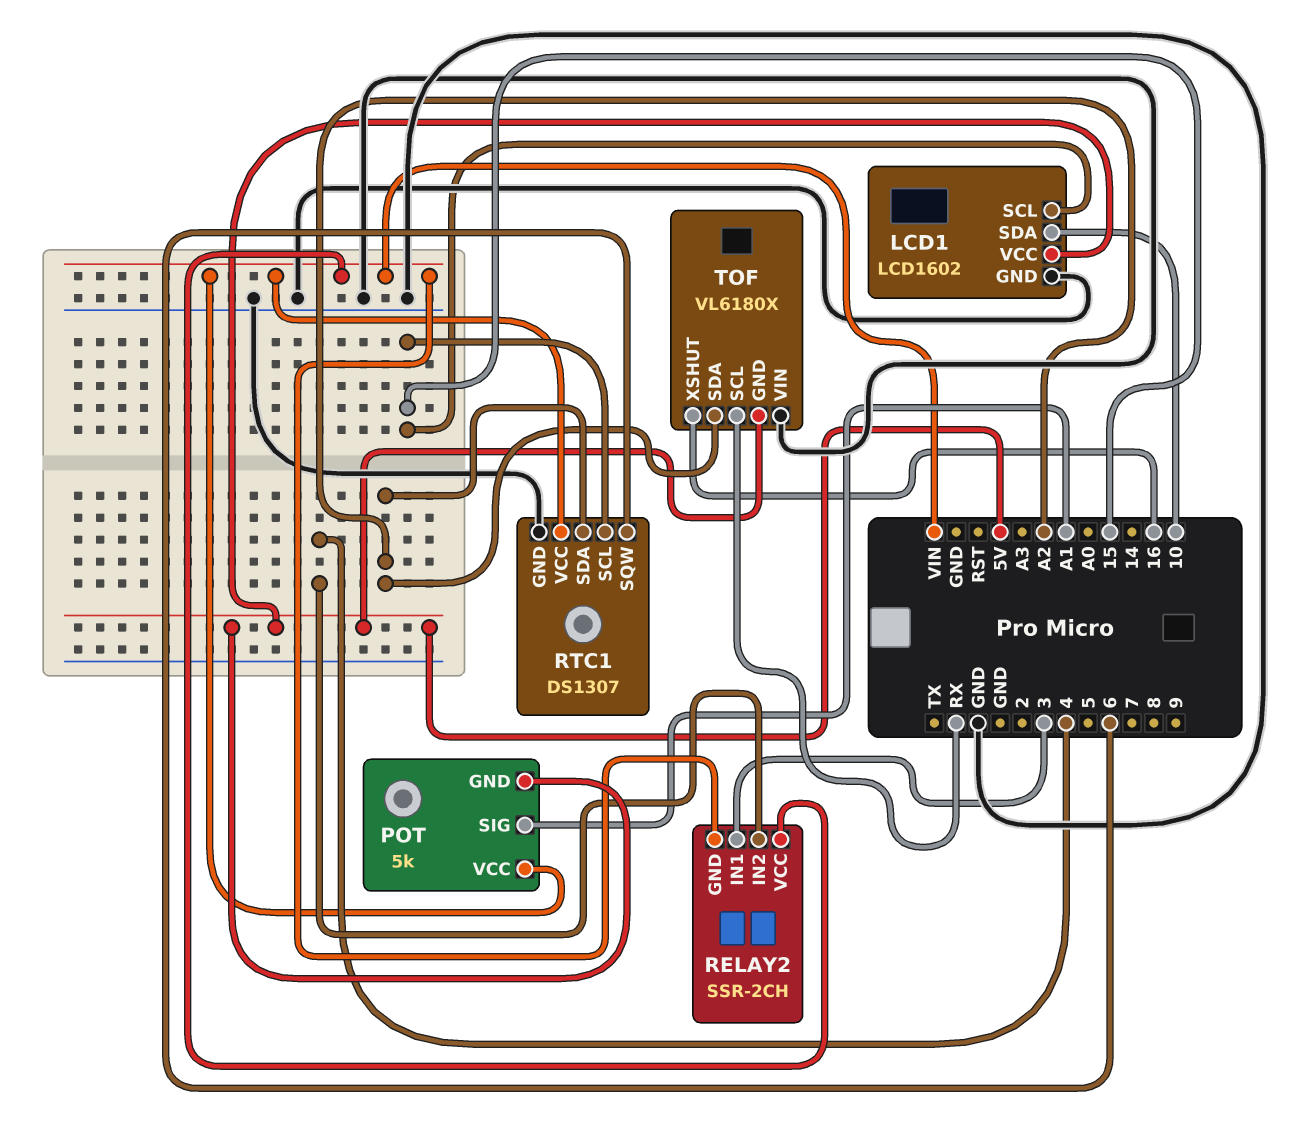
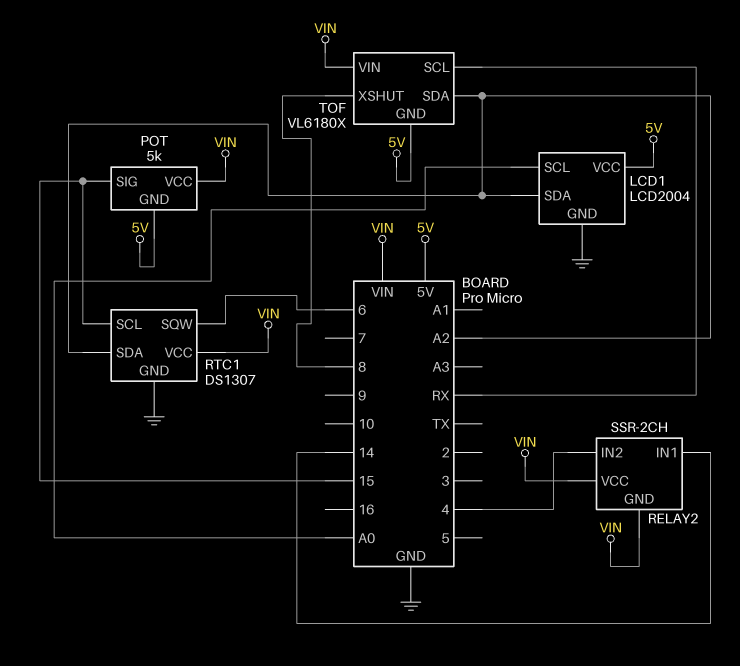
LCD1: LCD1602 -> LCD2004
LCD1 pin SCL: 15 -> A0
LCD1 pin SDA: 10 -> A2
POT pin SIG: A1 -> 15
RELAY2 pin IN1: 3 -> 14
TOF pin VIN: GND -> VIN
TOF pin XSHUT: 16 -> 8

